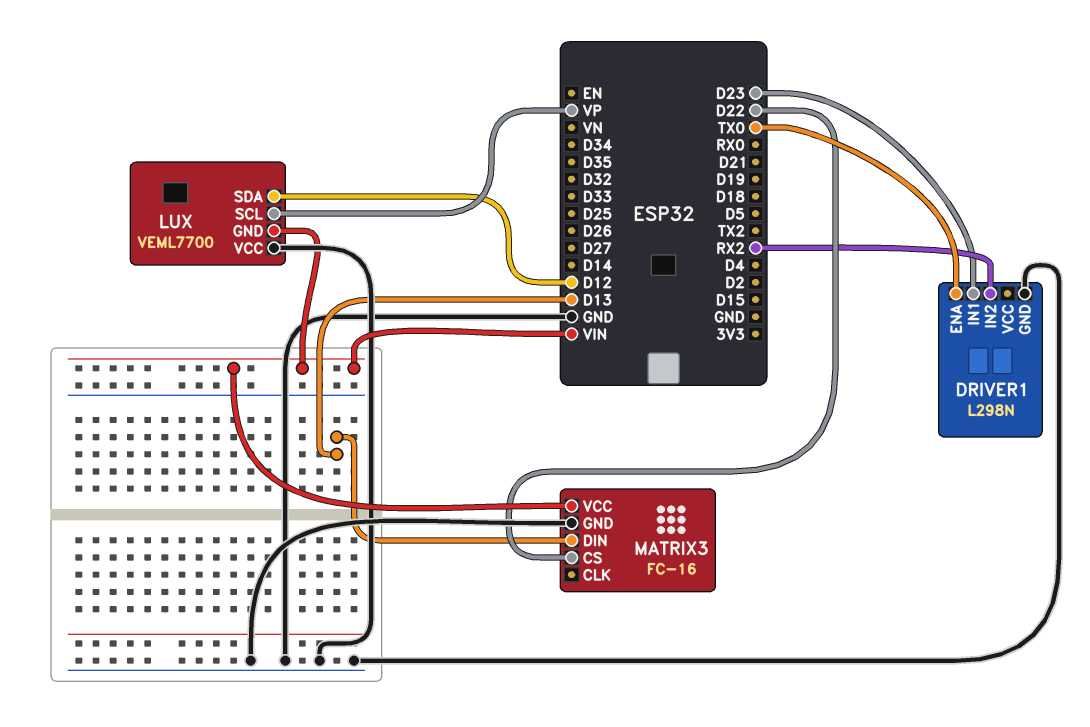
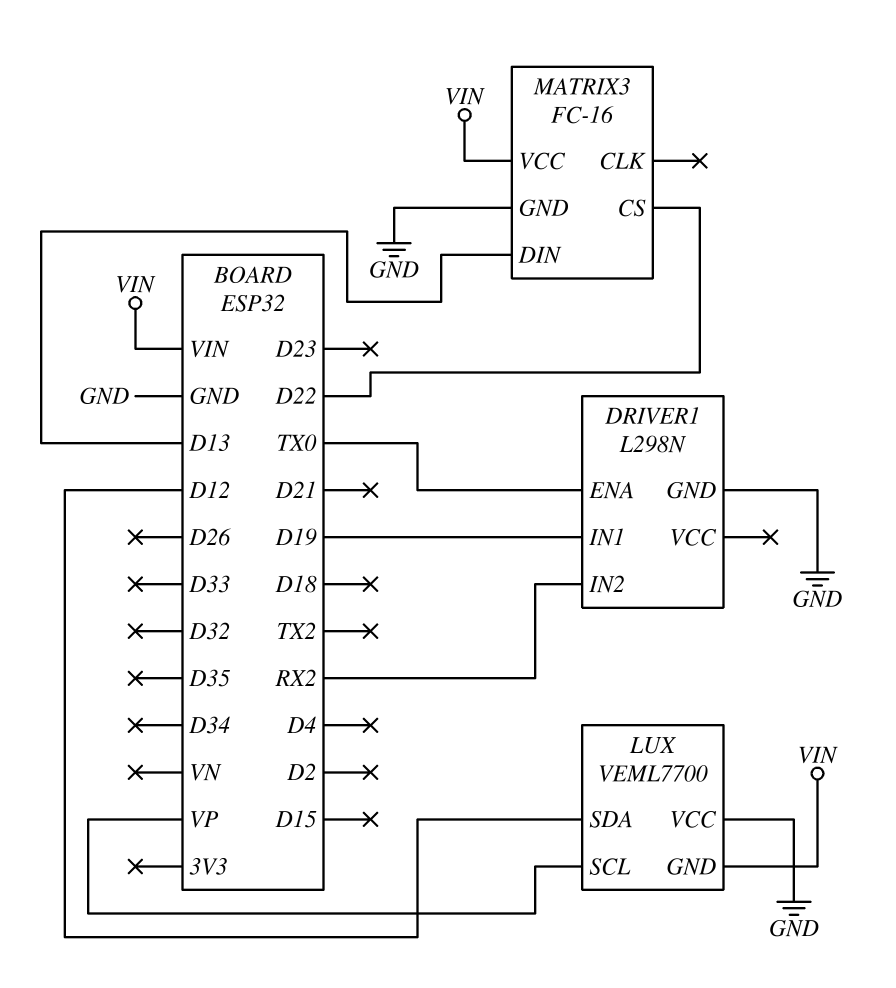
DRIVER1 pin IN1: D23 -> D19

